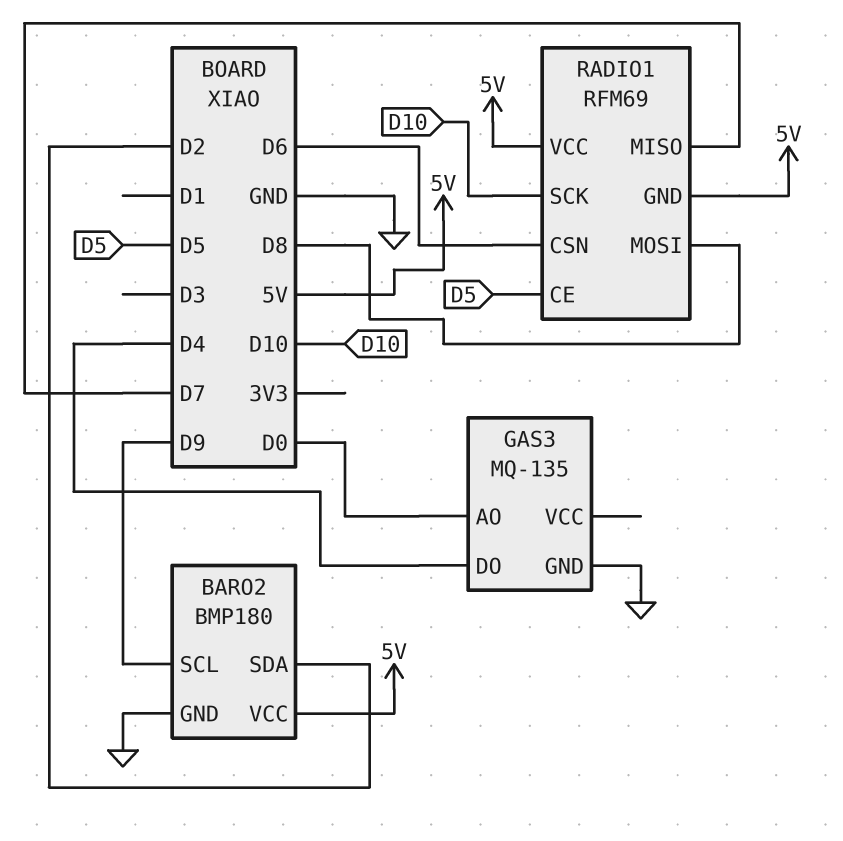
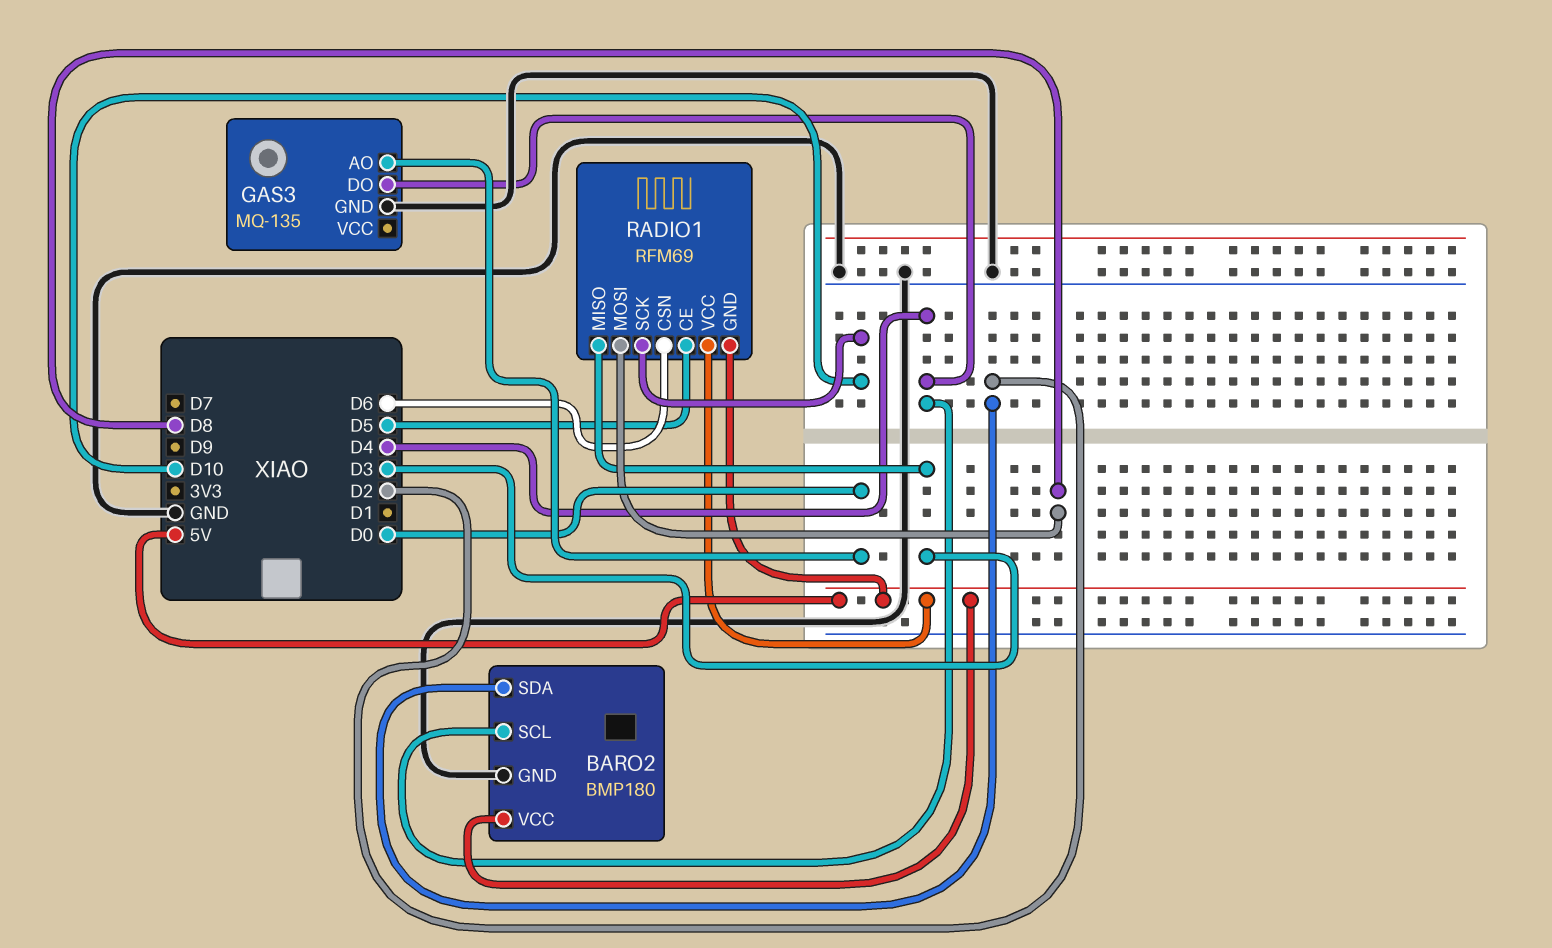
BARO2 pin SCL: D9 -> D4
RADIO1 pin MISO: D7 -> D3

